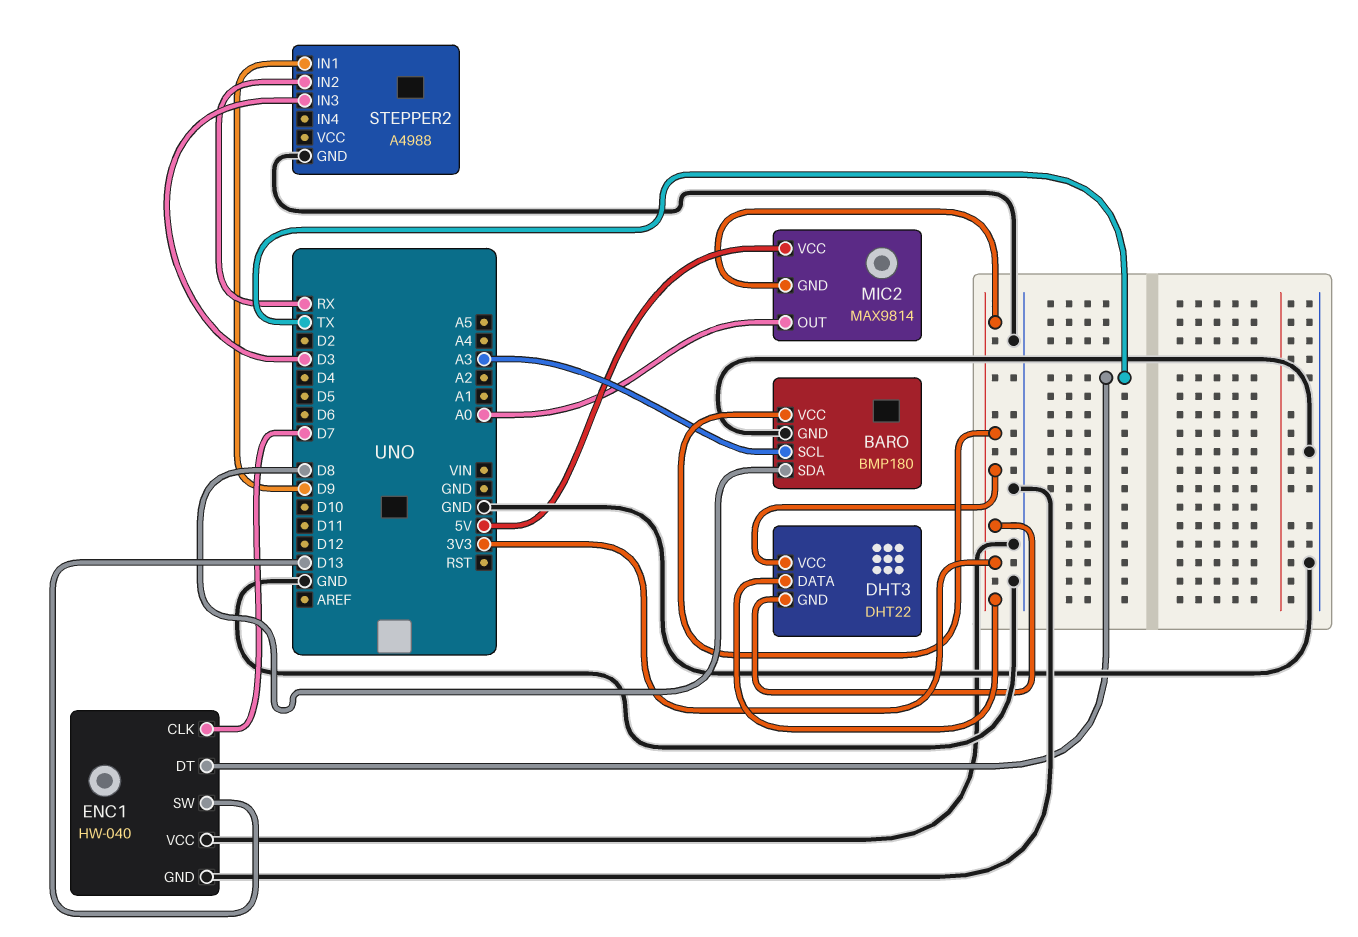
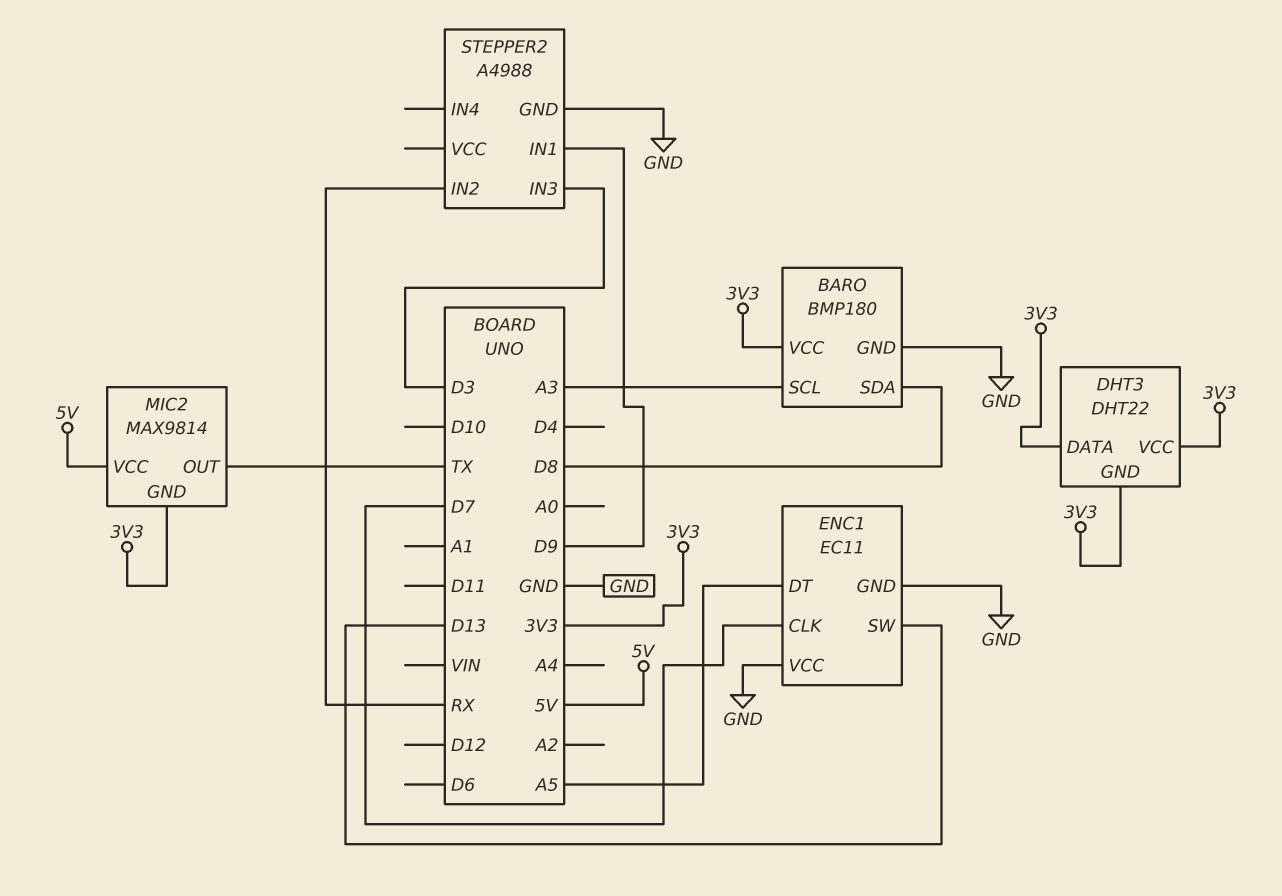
ENC1: HW-040 -> EC11
ENC1 pin DT: TX -> A5
MIC2 pin OUT: A0 -> TX

